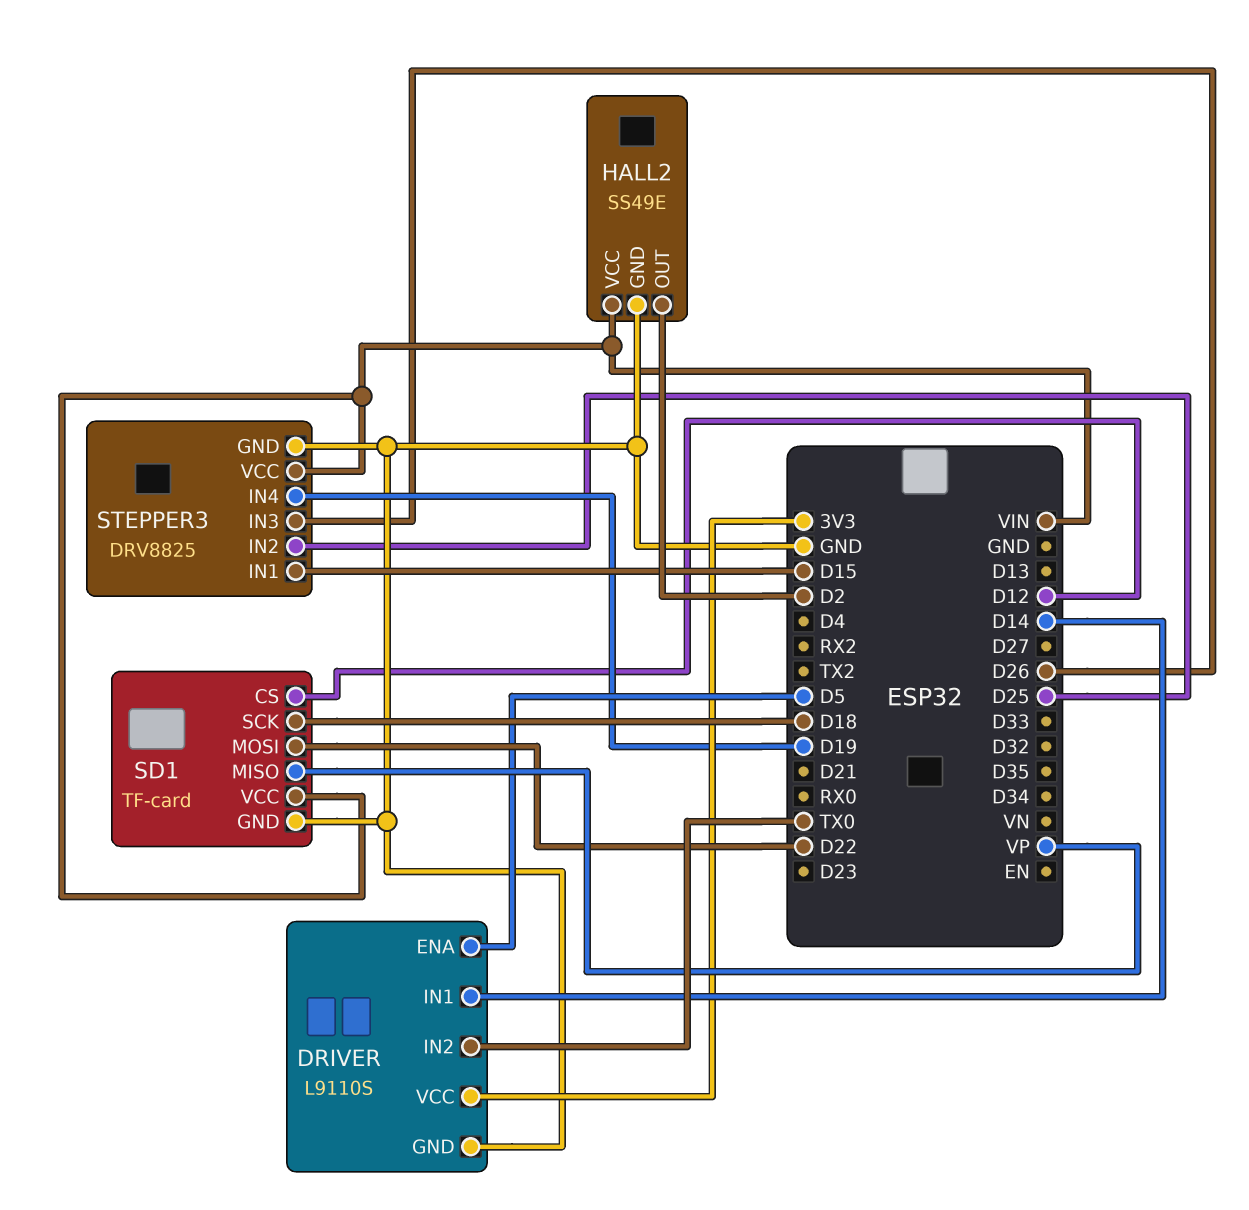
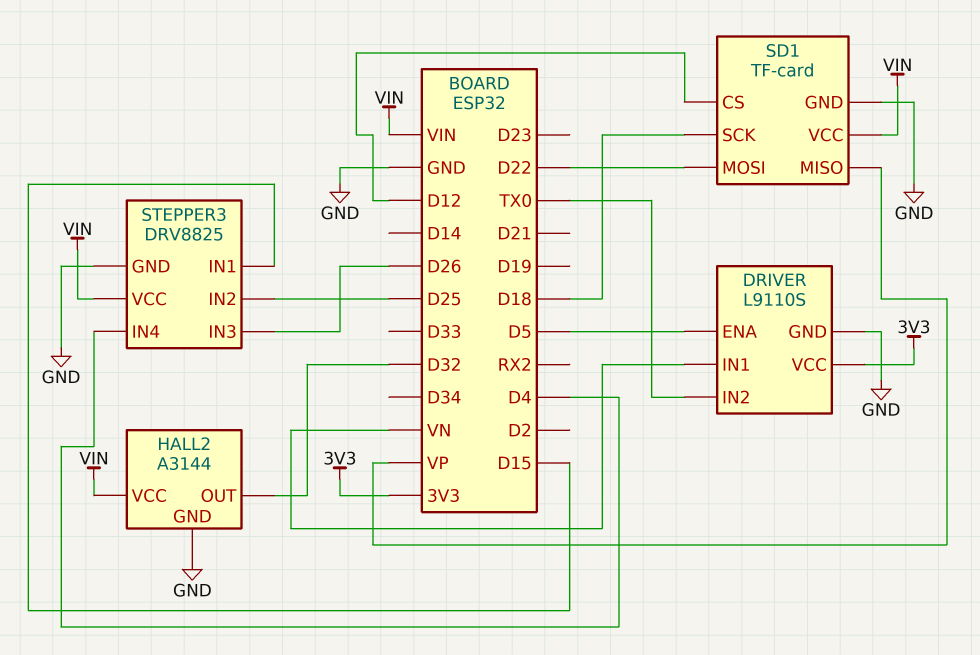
DRIVER pin IN1: D14 -> VN
HALL2: SS49E -> A3144
HALL2 pin OUT: D2 -> D32
STEPPER3 pin IN4: D19 -> D4

